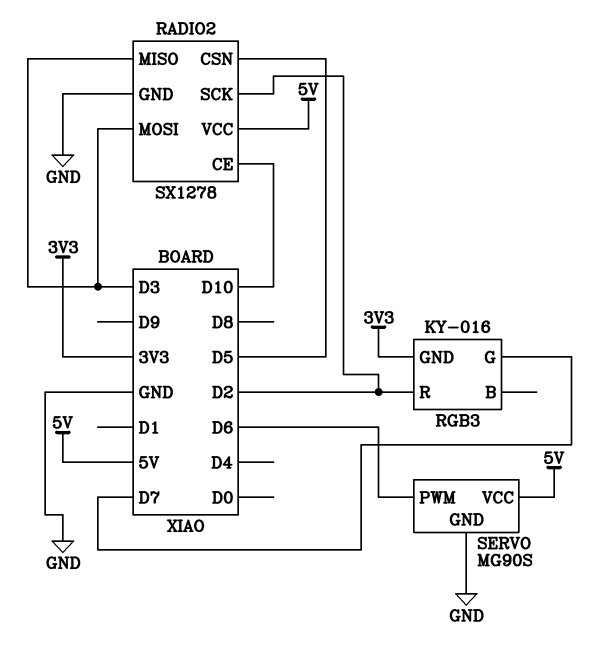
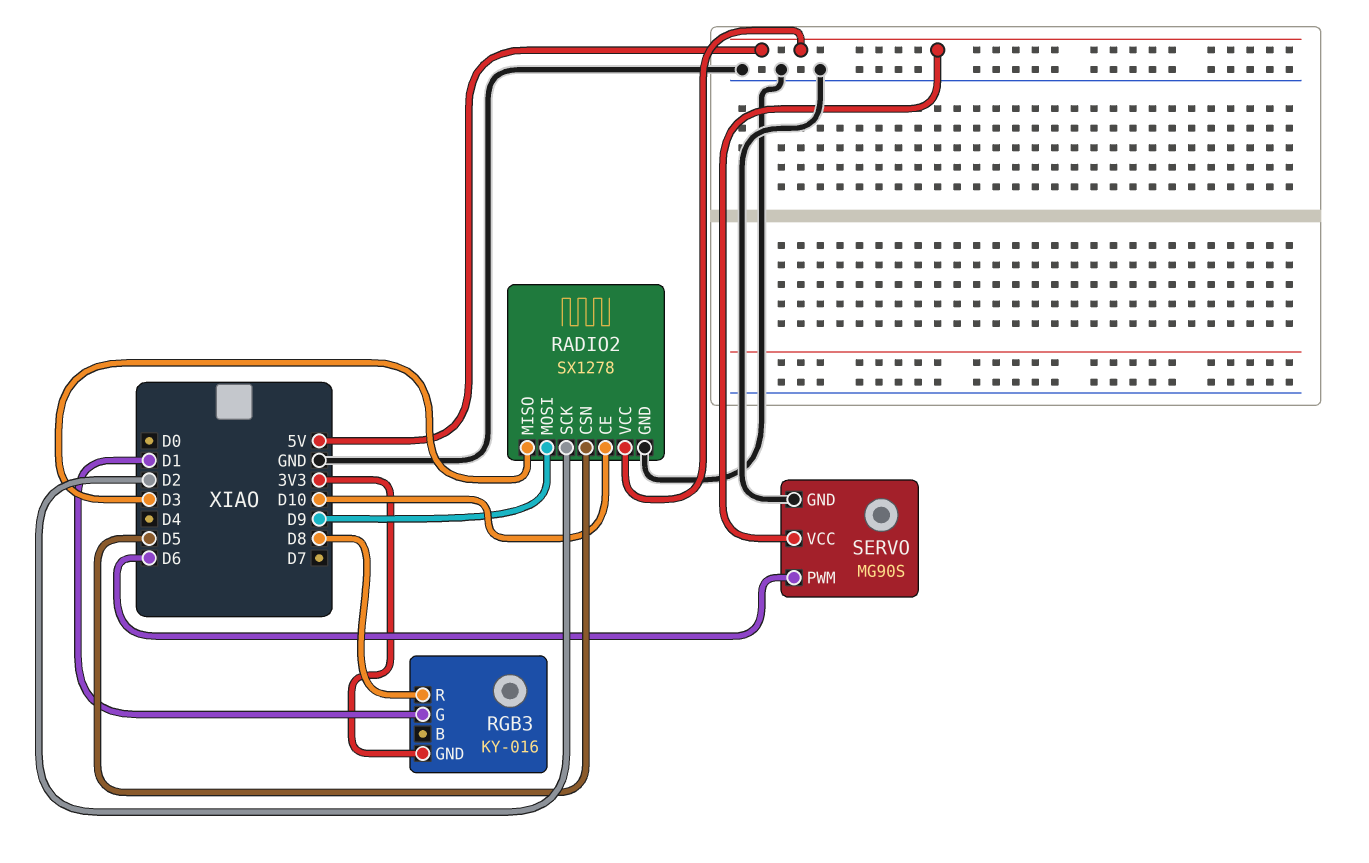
RADIO2 pin MOSI: D3 -> D9
RGB3 pin G: D7 -> D1
RGB3 pin R: D2 -> D8

